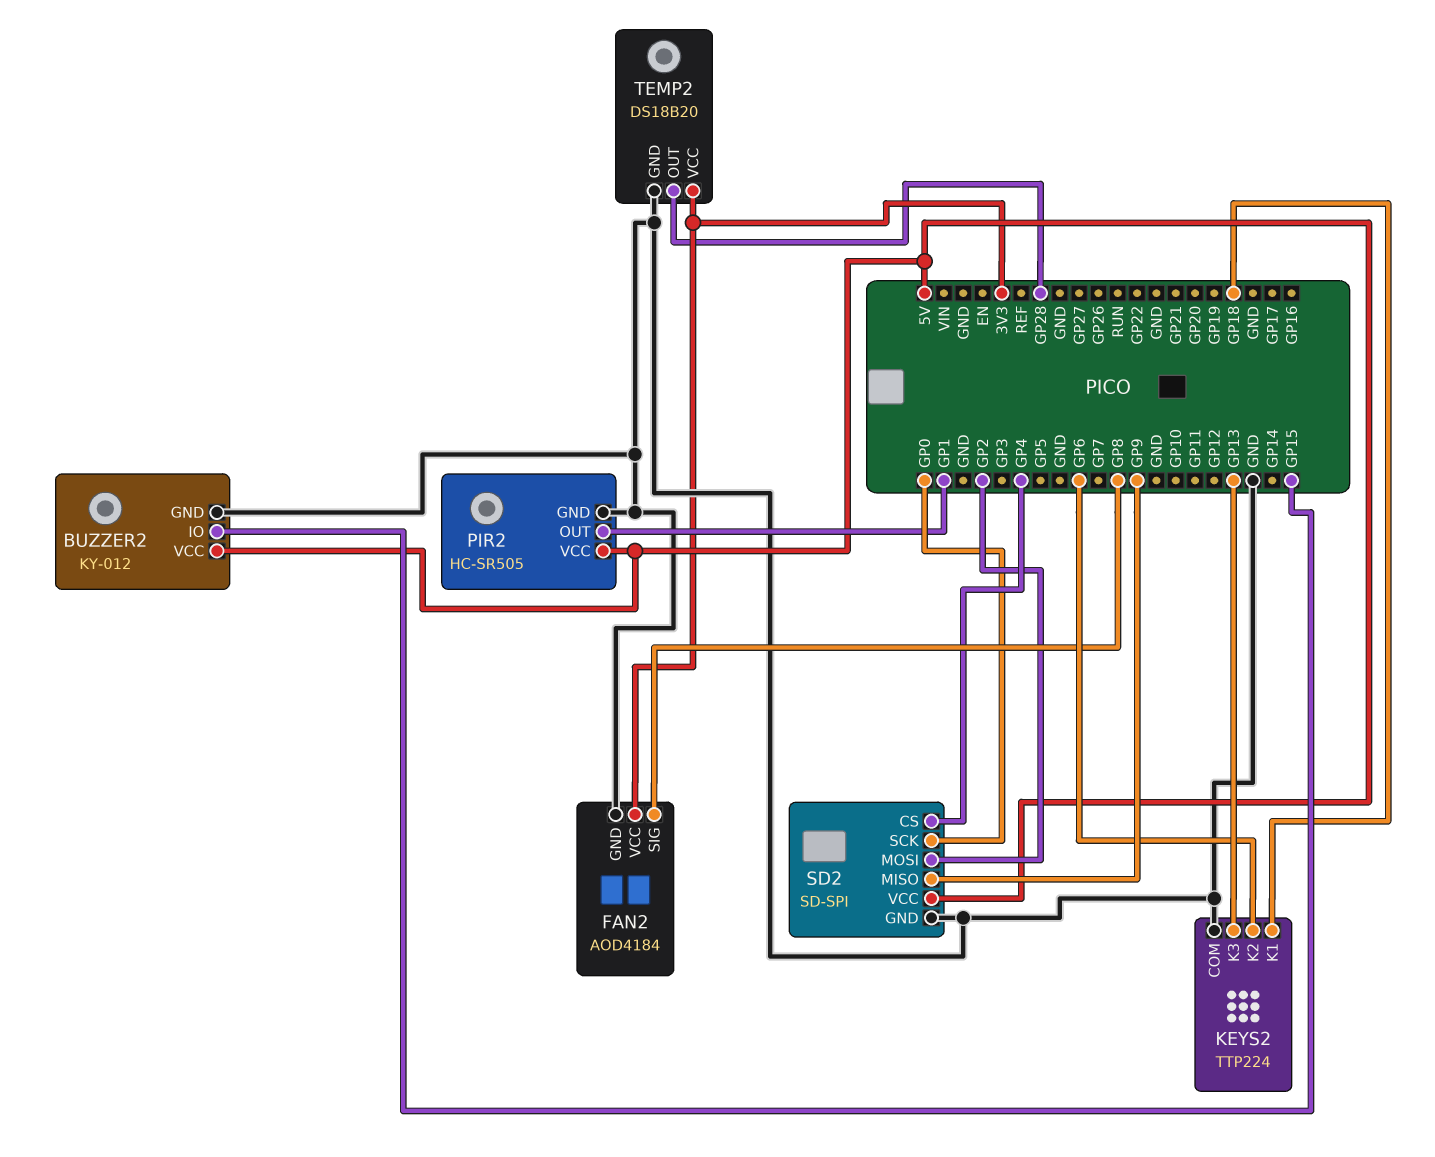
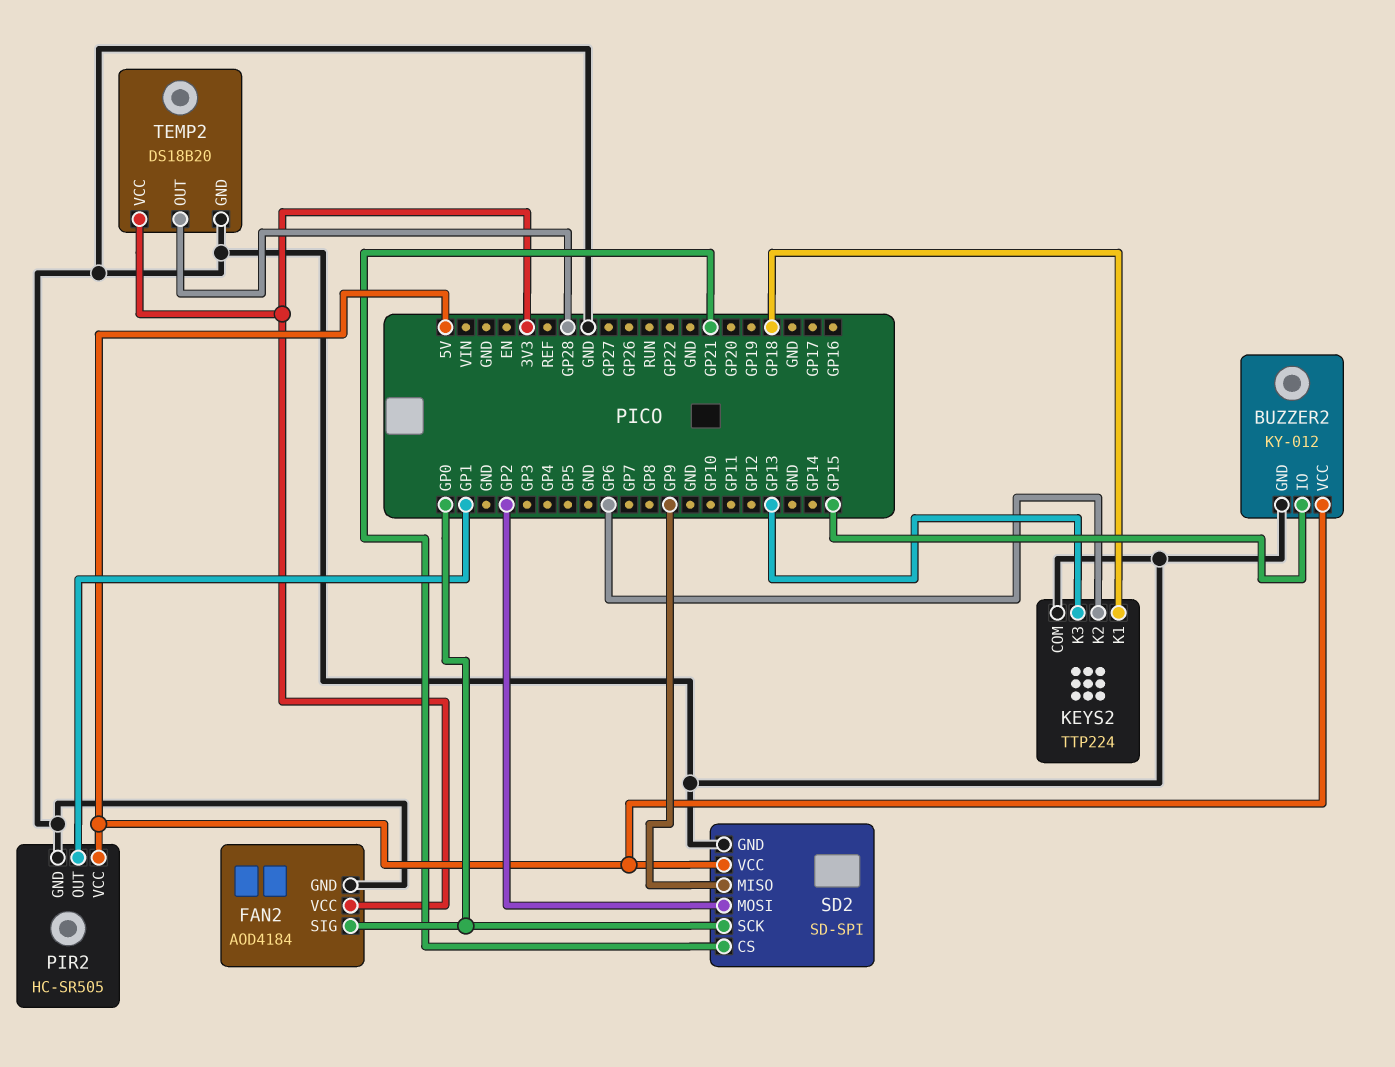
FAN2 pin SIG: GP8 -> GP0
SD2 pin CS: GP4 -> GP21

